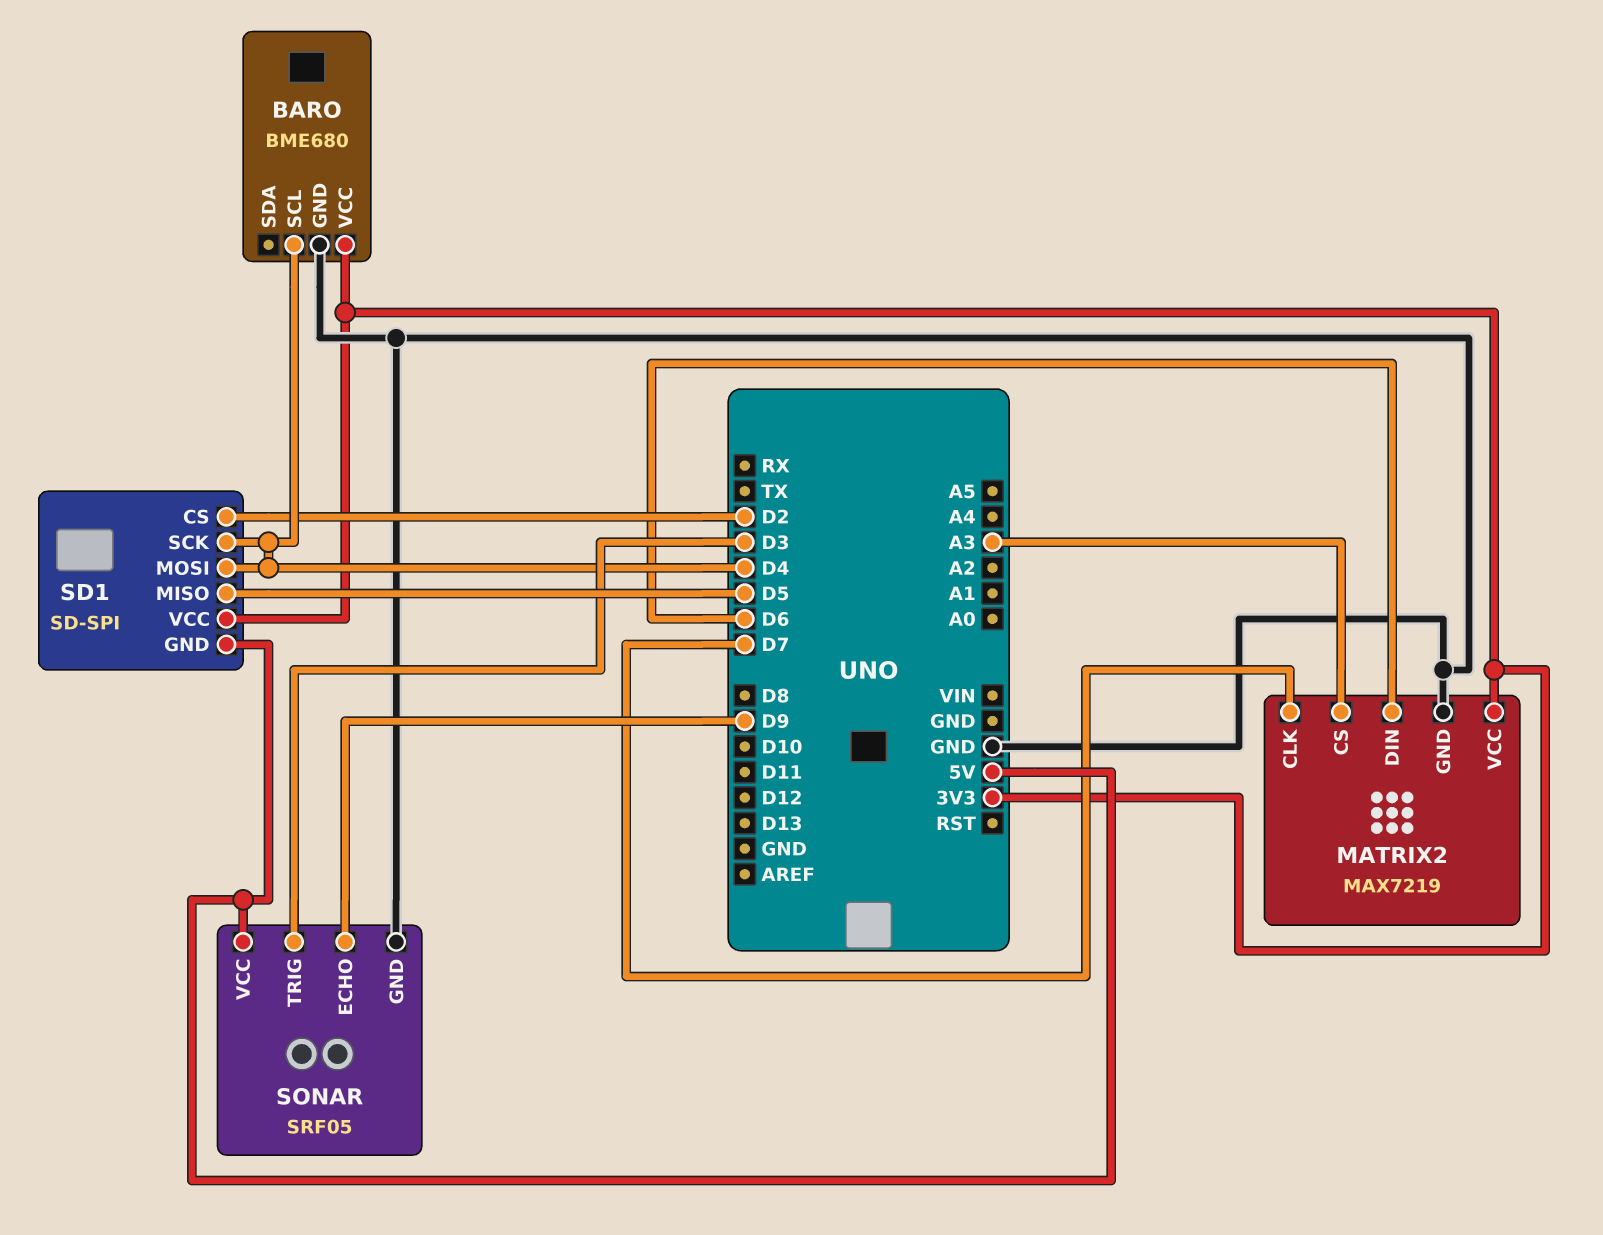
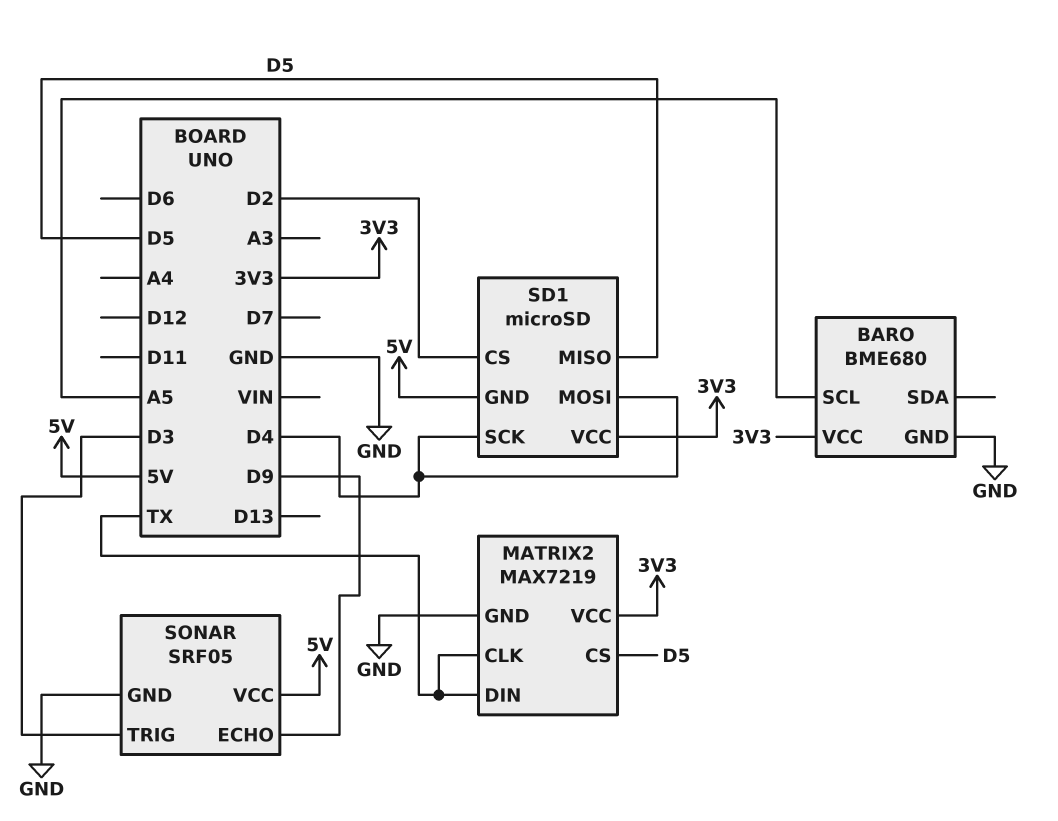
BARO pin SCL: D4 -> A5
MATRIX2 pin CLK: D7 -> TX
MATRIX2 pin CS: A3 -> D5
MATRIX2 pin DIN: D6 -> TX
SD1: SD-SPI -> microSD

